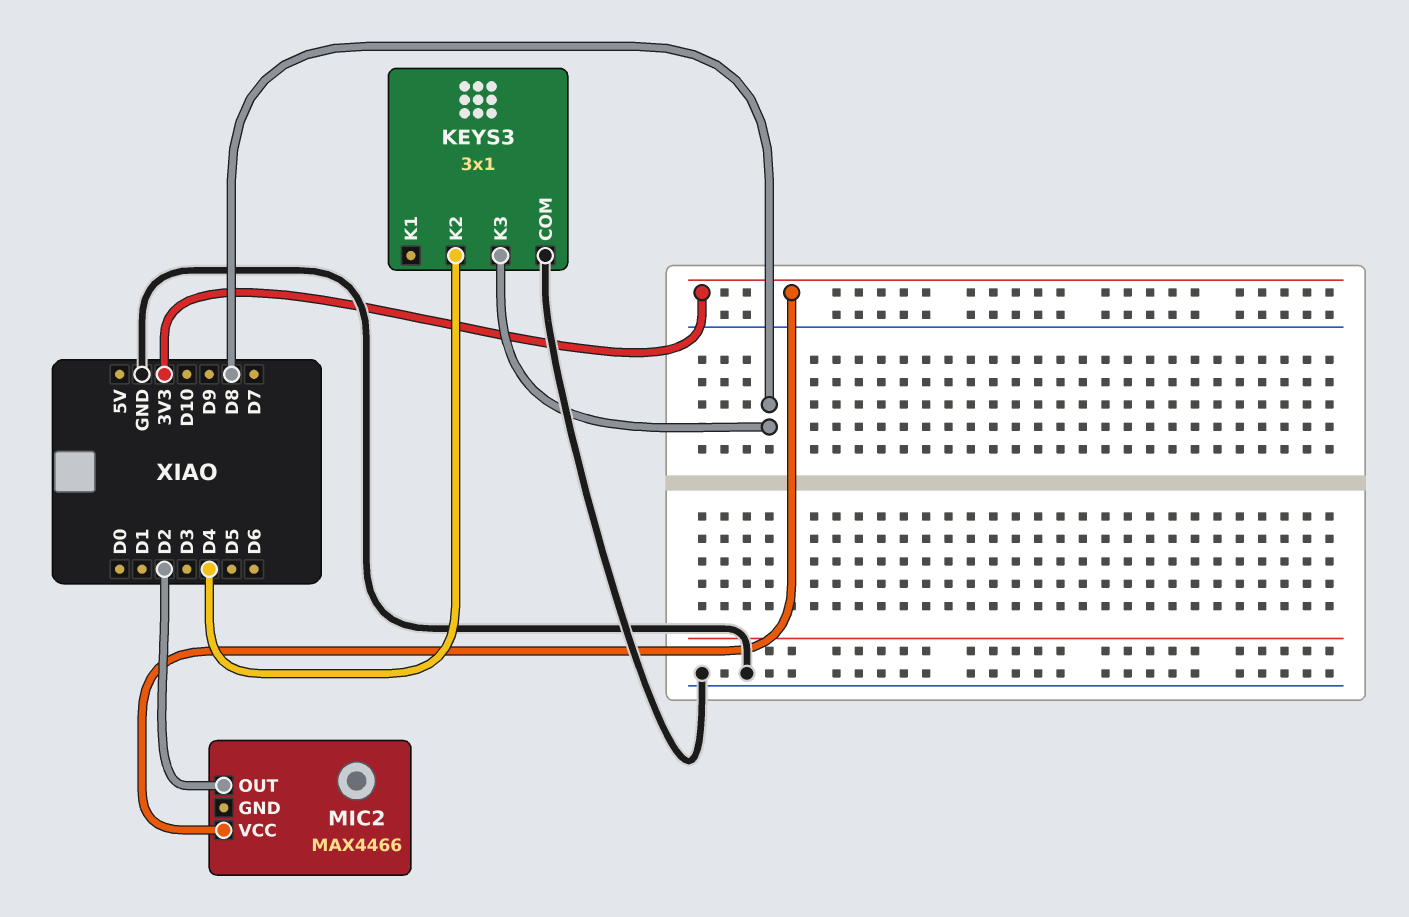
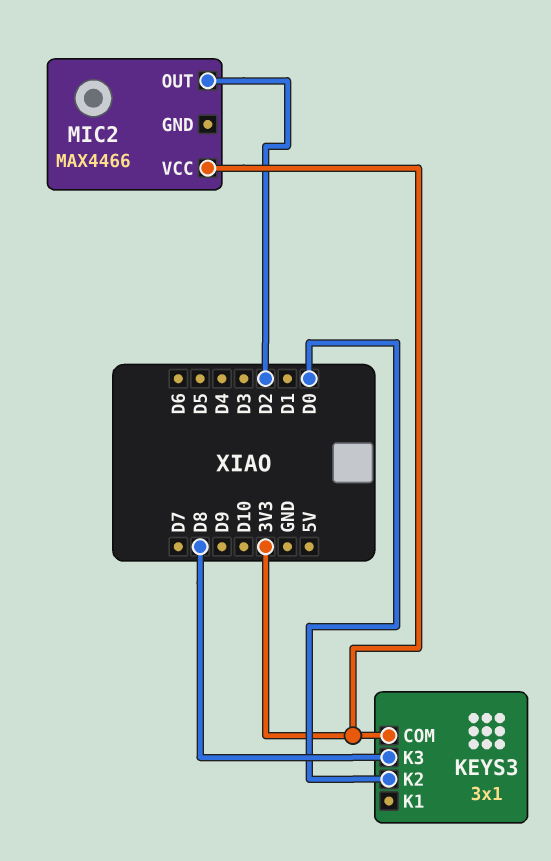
KEYS3 pin COM: GND -> 3V3
KEYS3 pin K2: D4 -> D0

